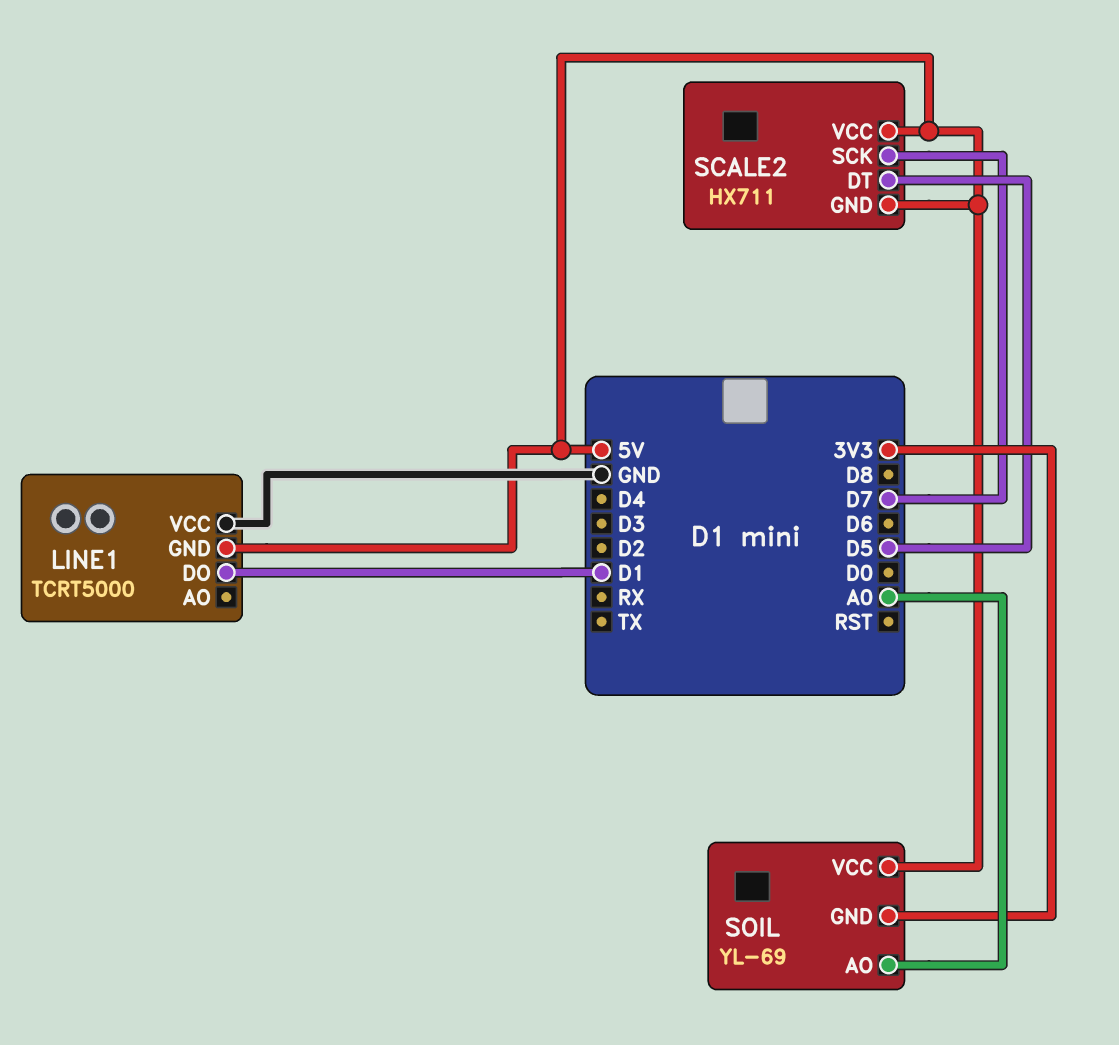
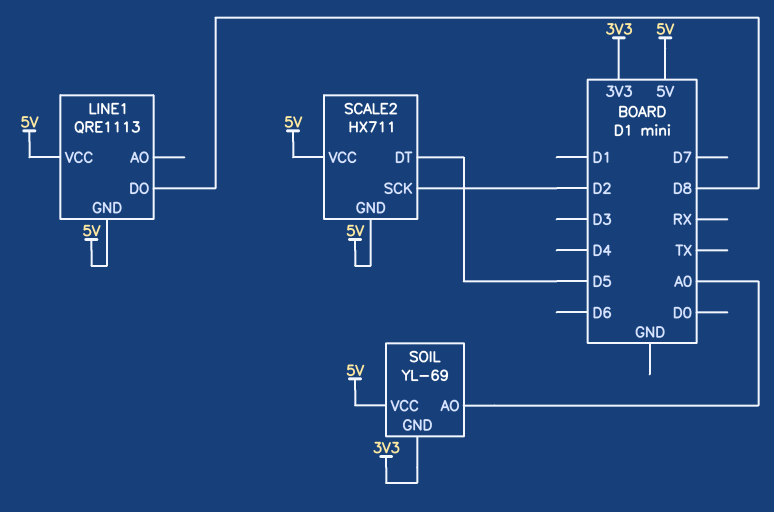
LINE1: TCRT5000 -> QRE1113
LINE1 pin DO: D1 -> D8
LINE1 pin VCC: GND -> 5V
SCALE2 pin SCK: D7 -> D2

